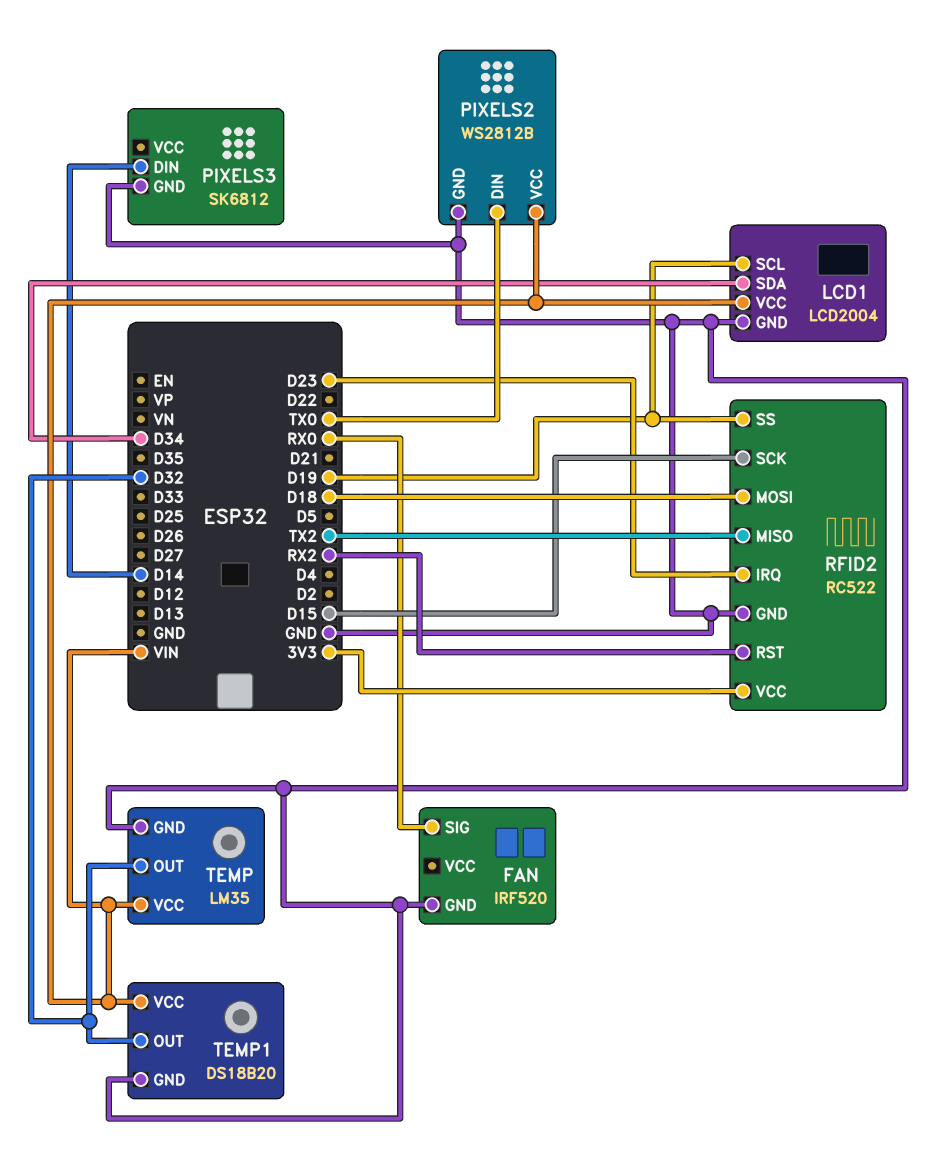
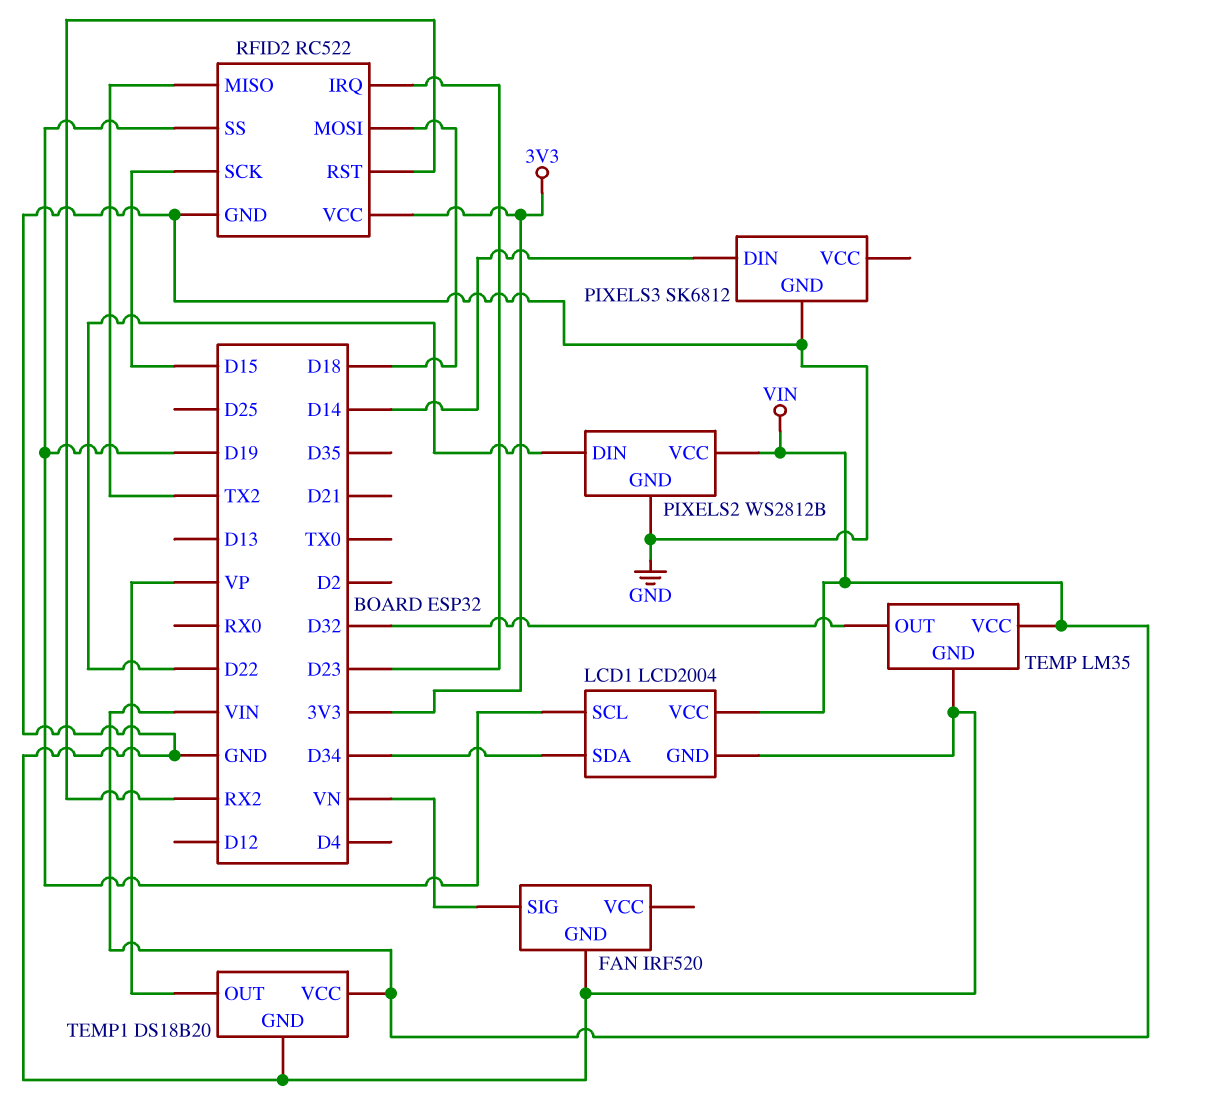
FAN pin SIG: RX0 -> VN
PIXELS2 pin DIN: TX0 -> D22
TEMP1 pin OUT: D32 -> VP

